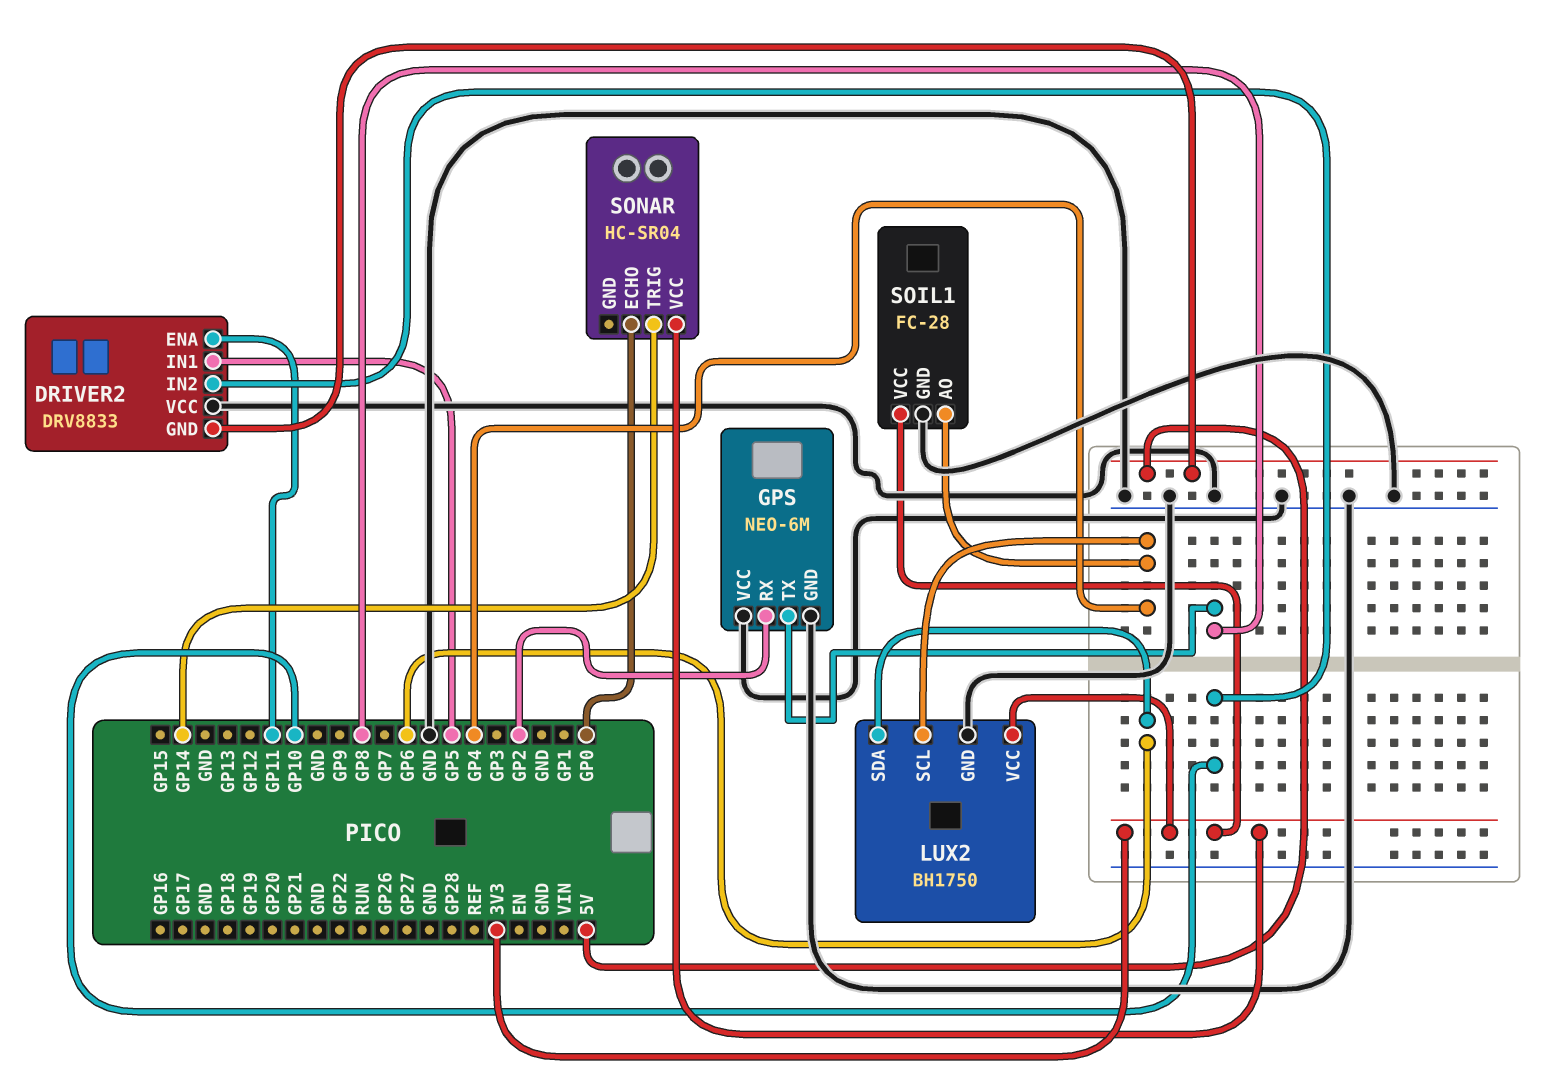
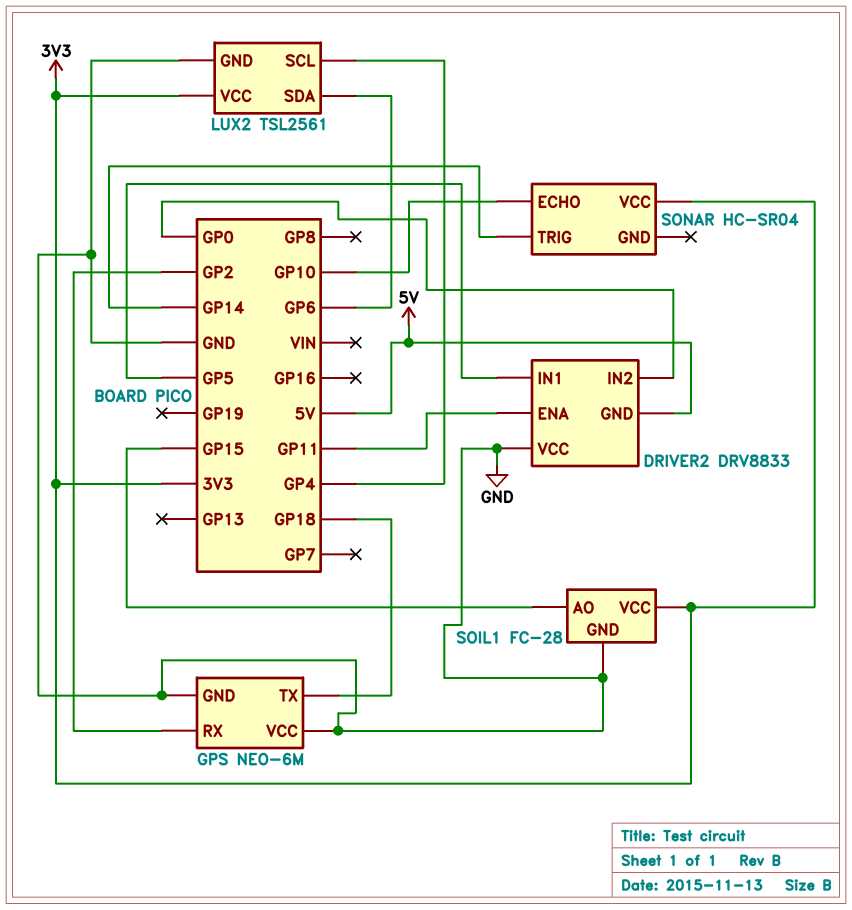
DRIVER2 pin IN2: GP10 -> GP0
GPS pin TX: GP8 -> GP18
LUX2: BH1750 -> TSL2561
SOIL1 pin AO: GP4 -> GP15
SONAR pin ECHO: GP0 -> GP10

